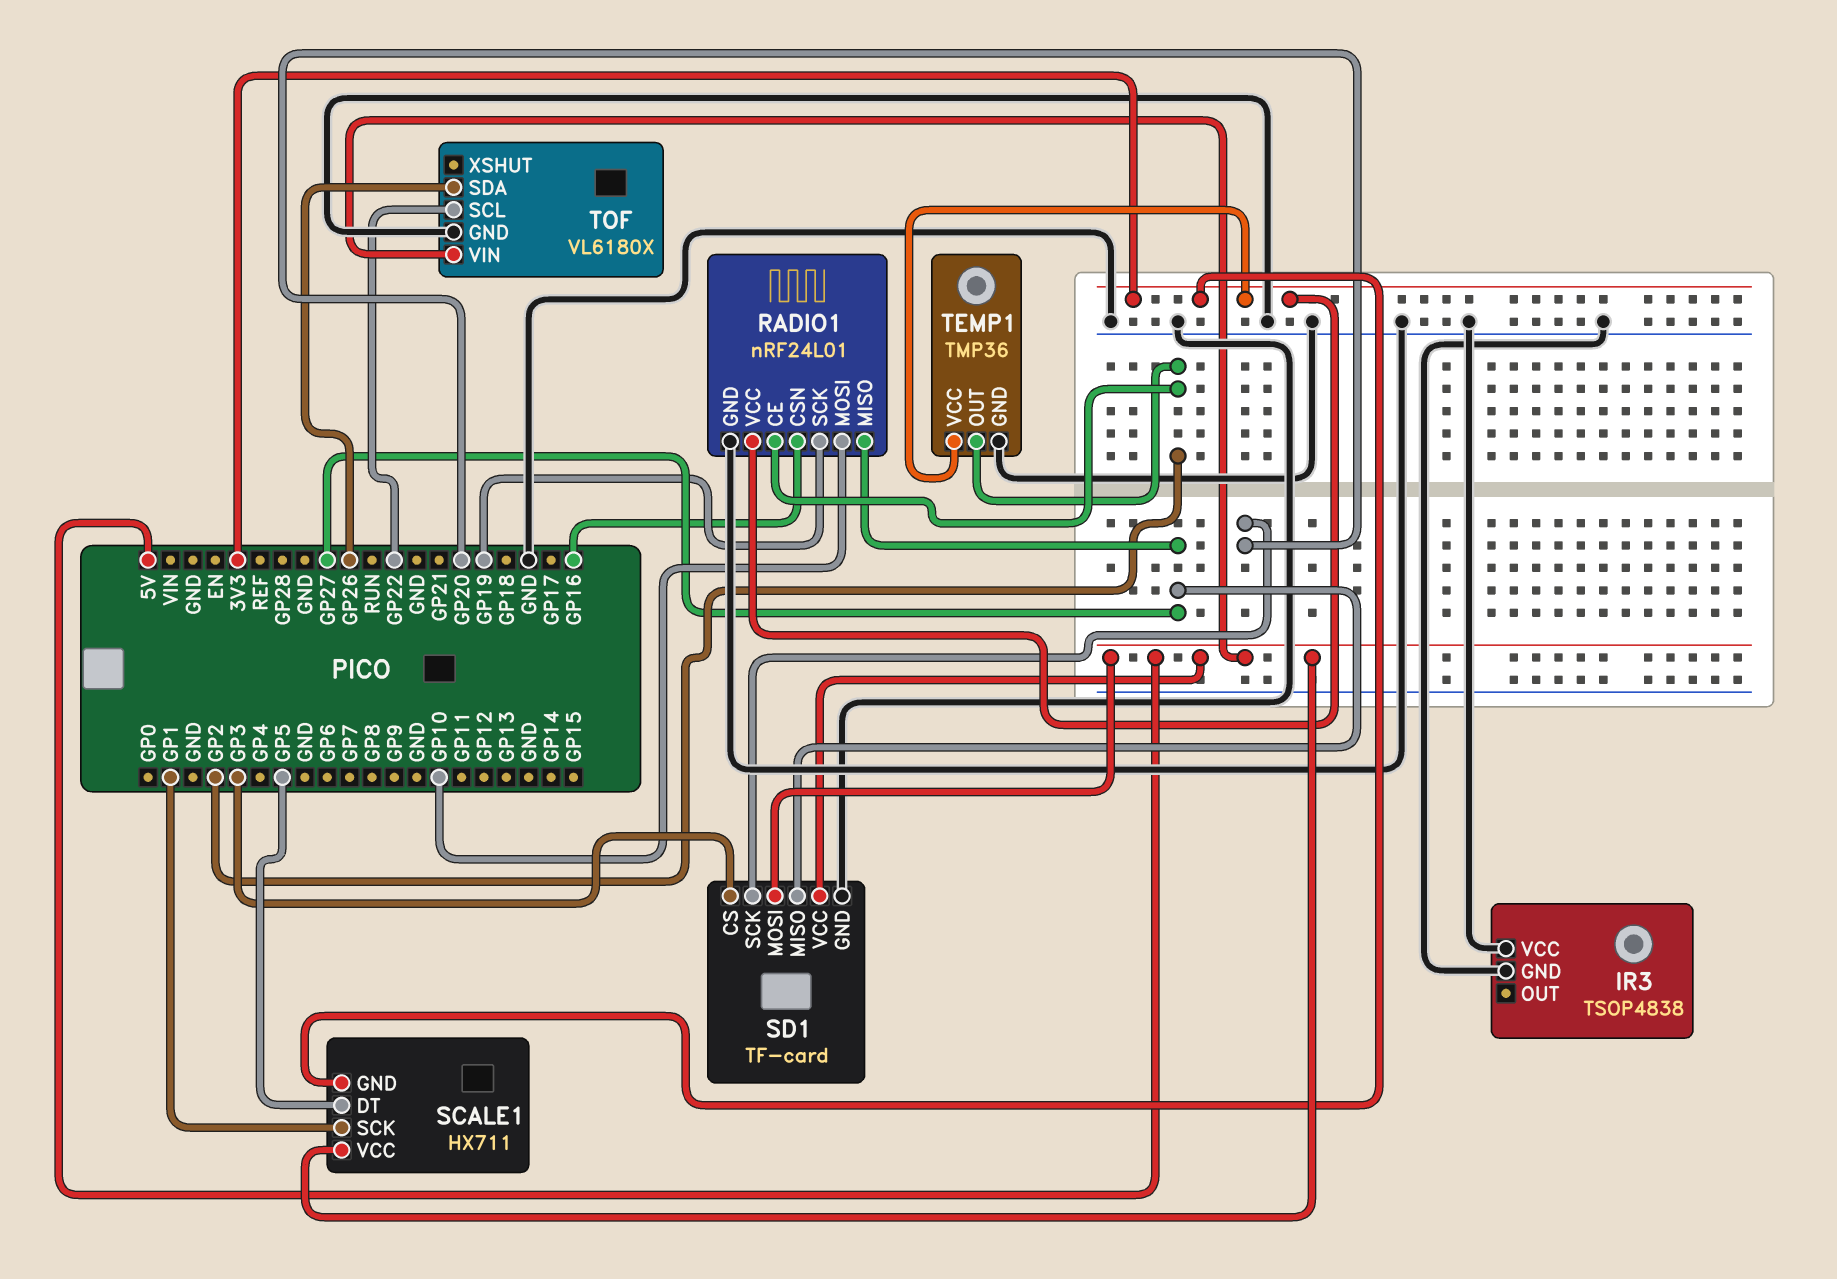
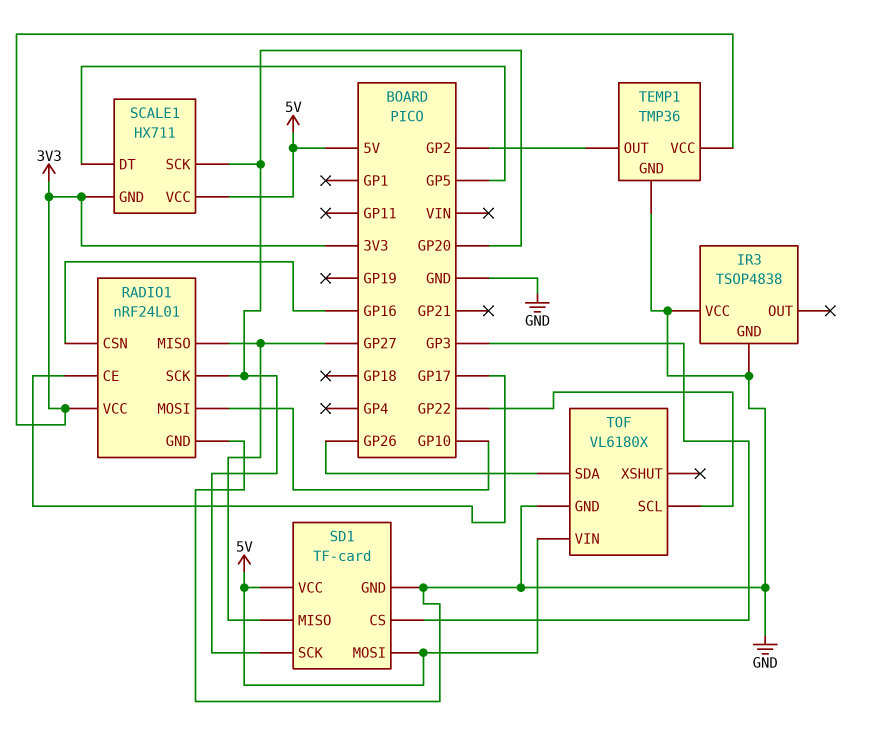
RADIO1 pin CE: GP2 -> GP17
RADIO1 pin SCK: GP19 -> GP20
SCALE1 pin SCK: GP1 -> GP20

